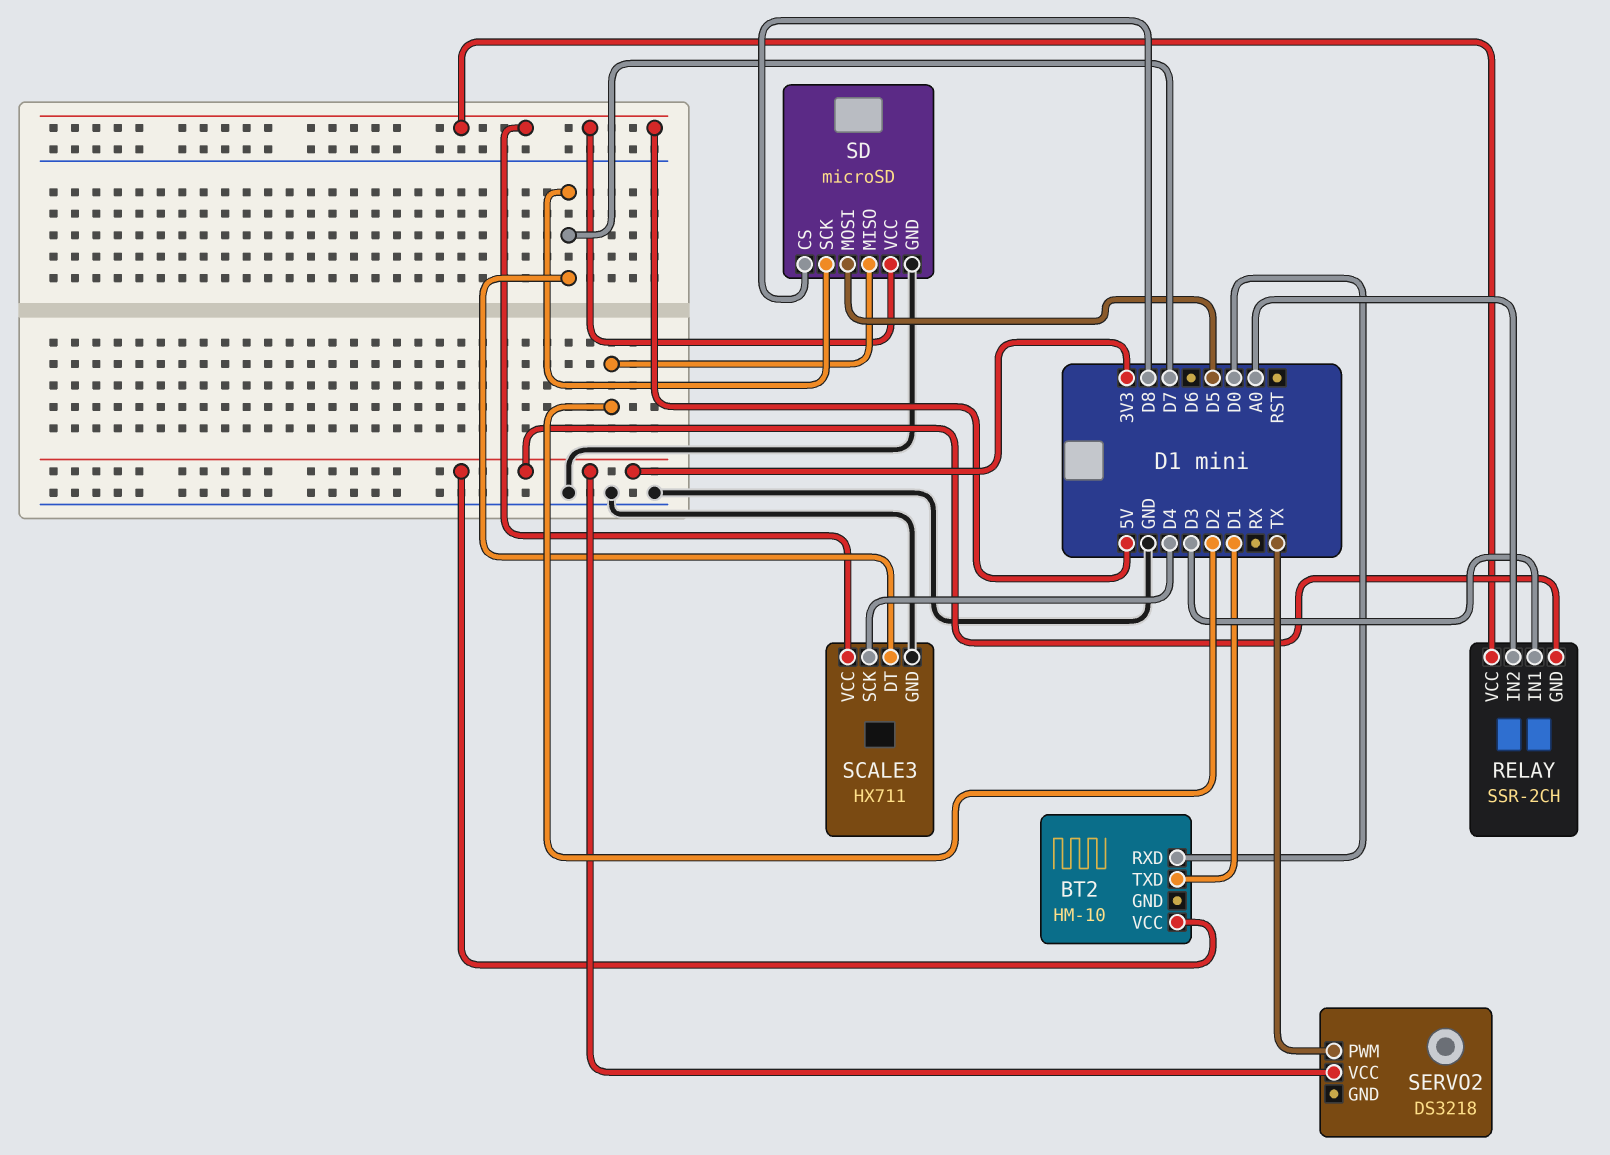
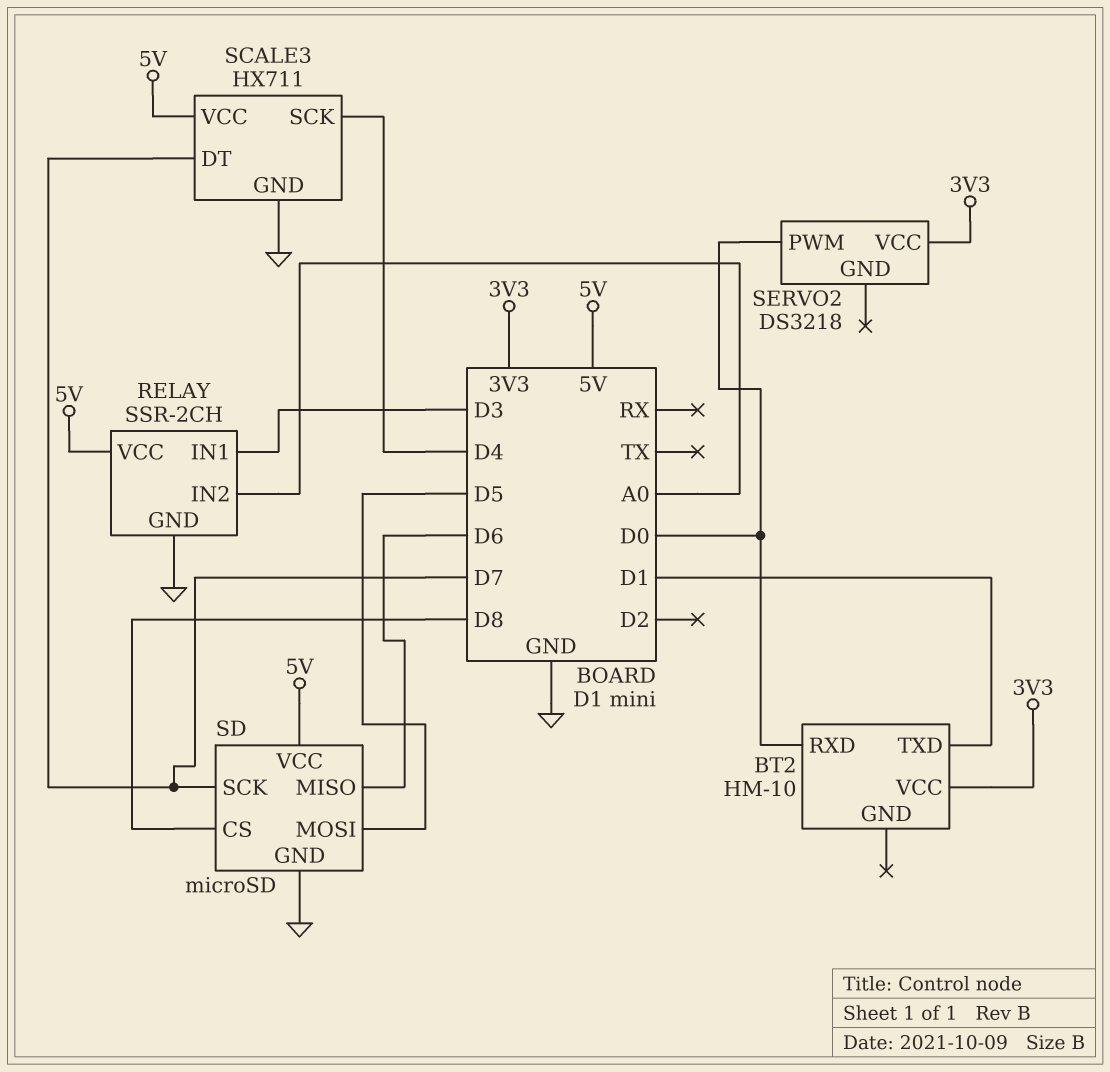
RELAY pin GND: 3V3 -> GND
SD pin MISO: D2 -> D6
SERVO2 pin PWM: TX -> D0

